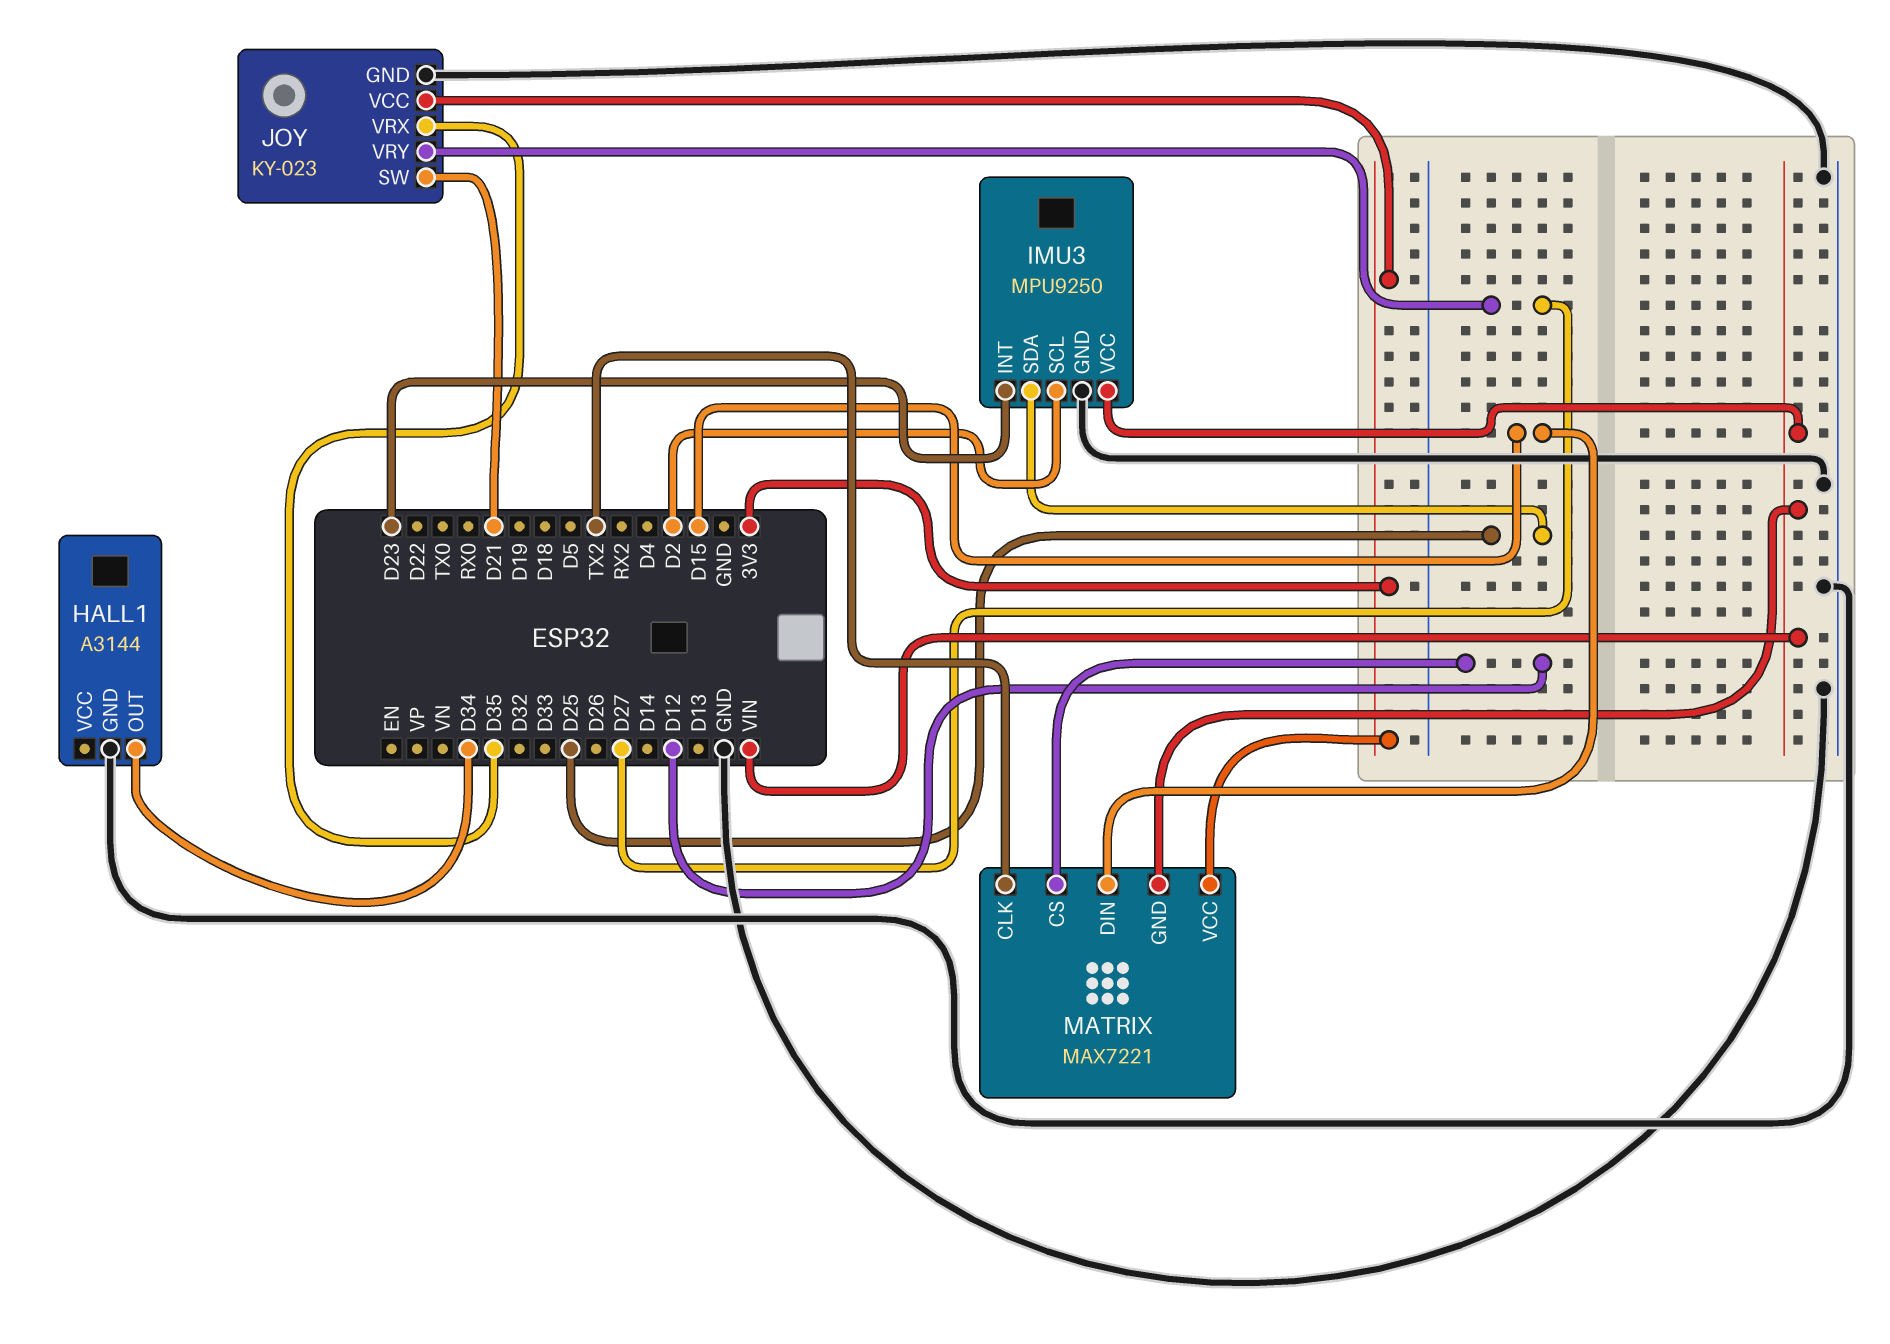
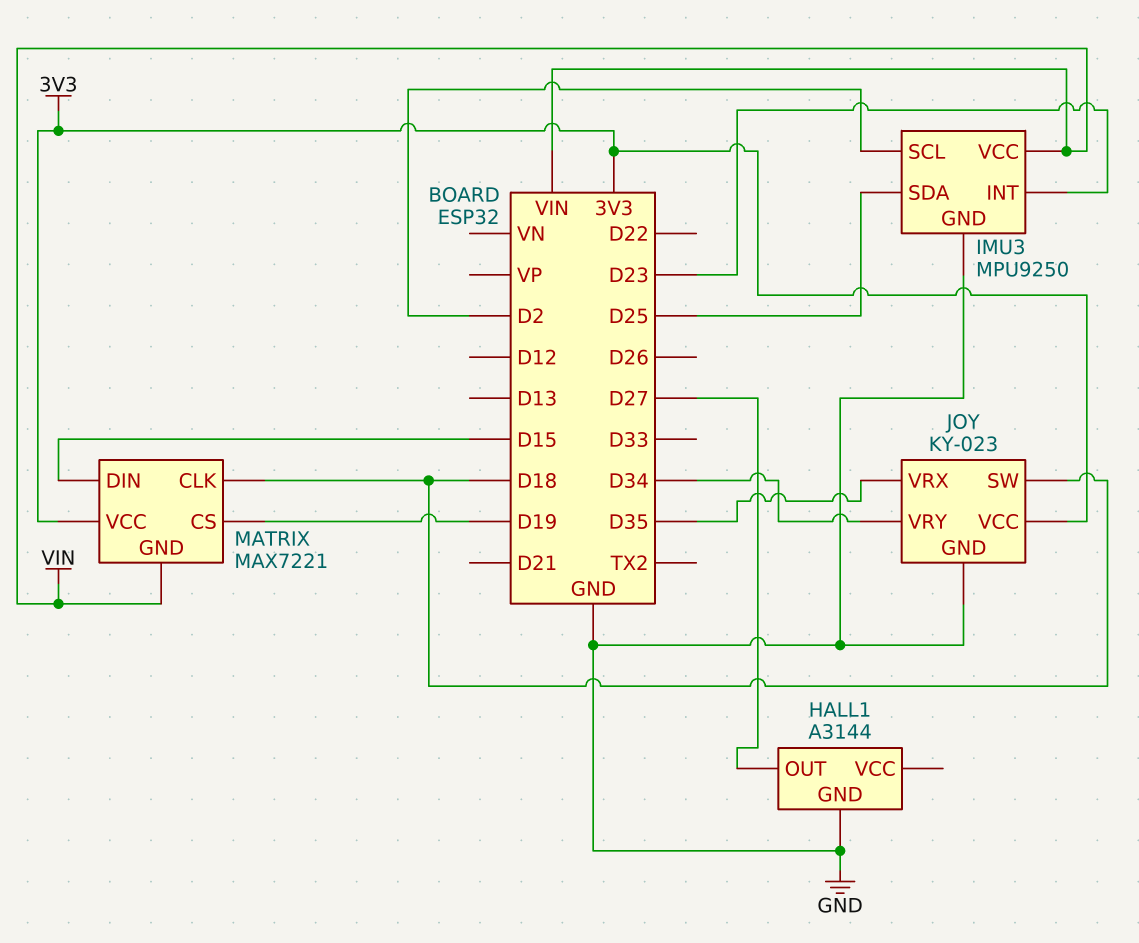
HALL1 pin OUT: D34 -> D27
JOY pin SW: D21 -> D18
JOY pin VRY: D27 -> D34
MATRIX pin CLK: TX2 -> D18
MATRIX pin CS: D12 -> D19

